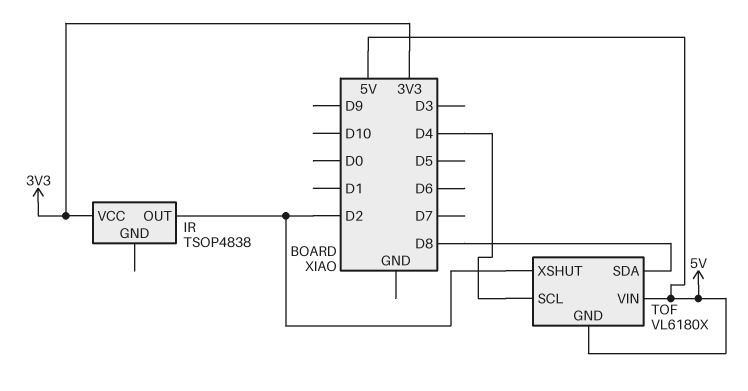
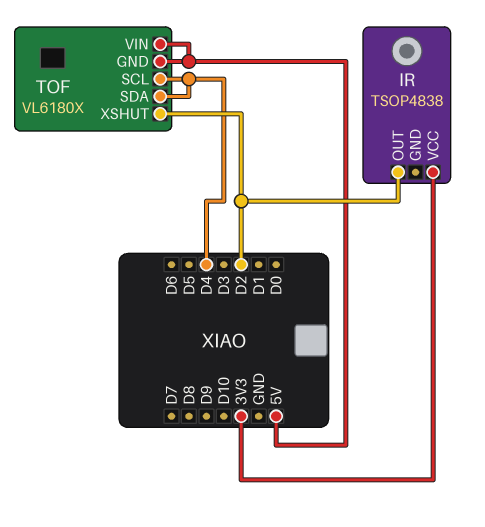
TOF pin SDA: D8 -> D4

